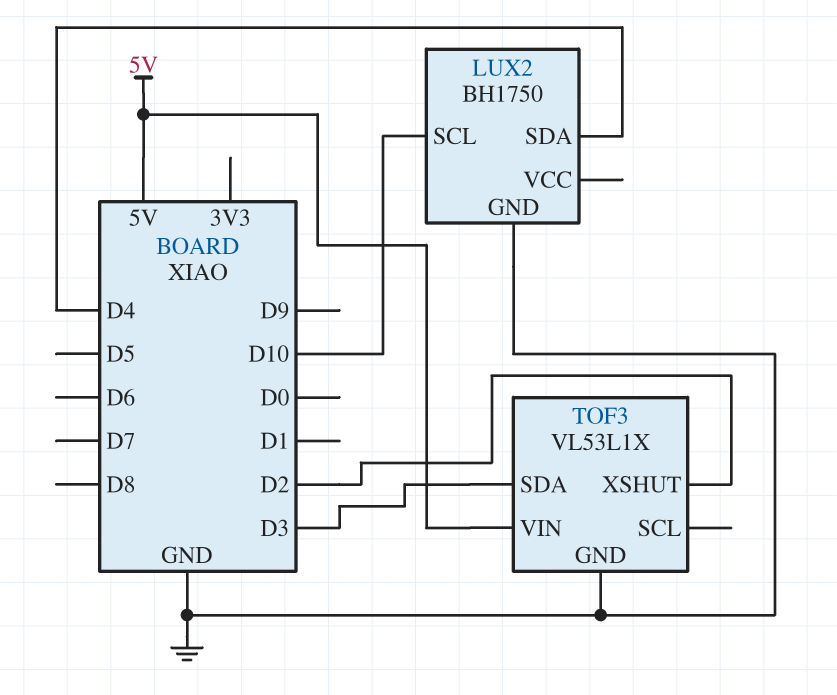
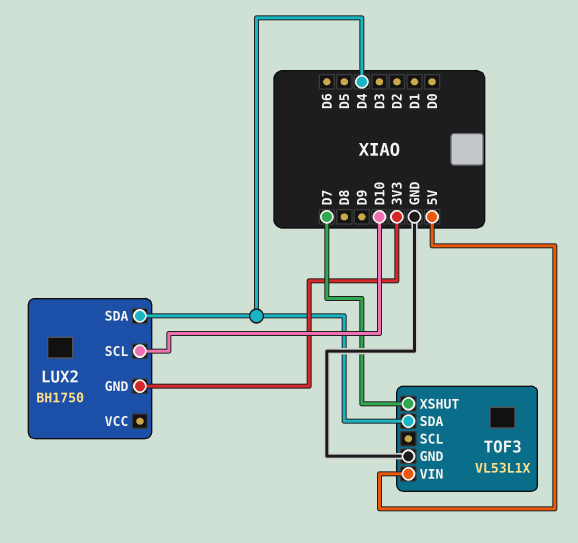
LUX2 pin GND: GND -> 3V3
TOF3 pin SDA: D3 -> D4
TOF3 pin XSHUT: D2 -> D7

